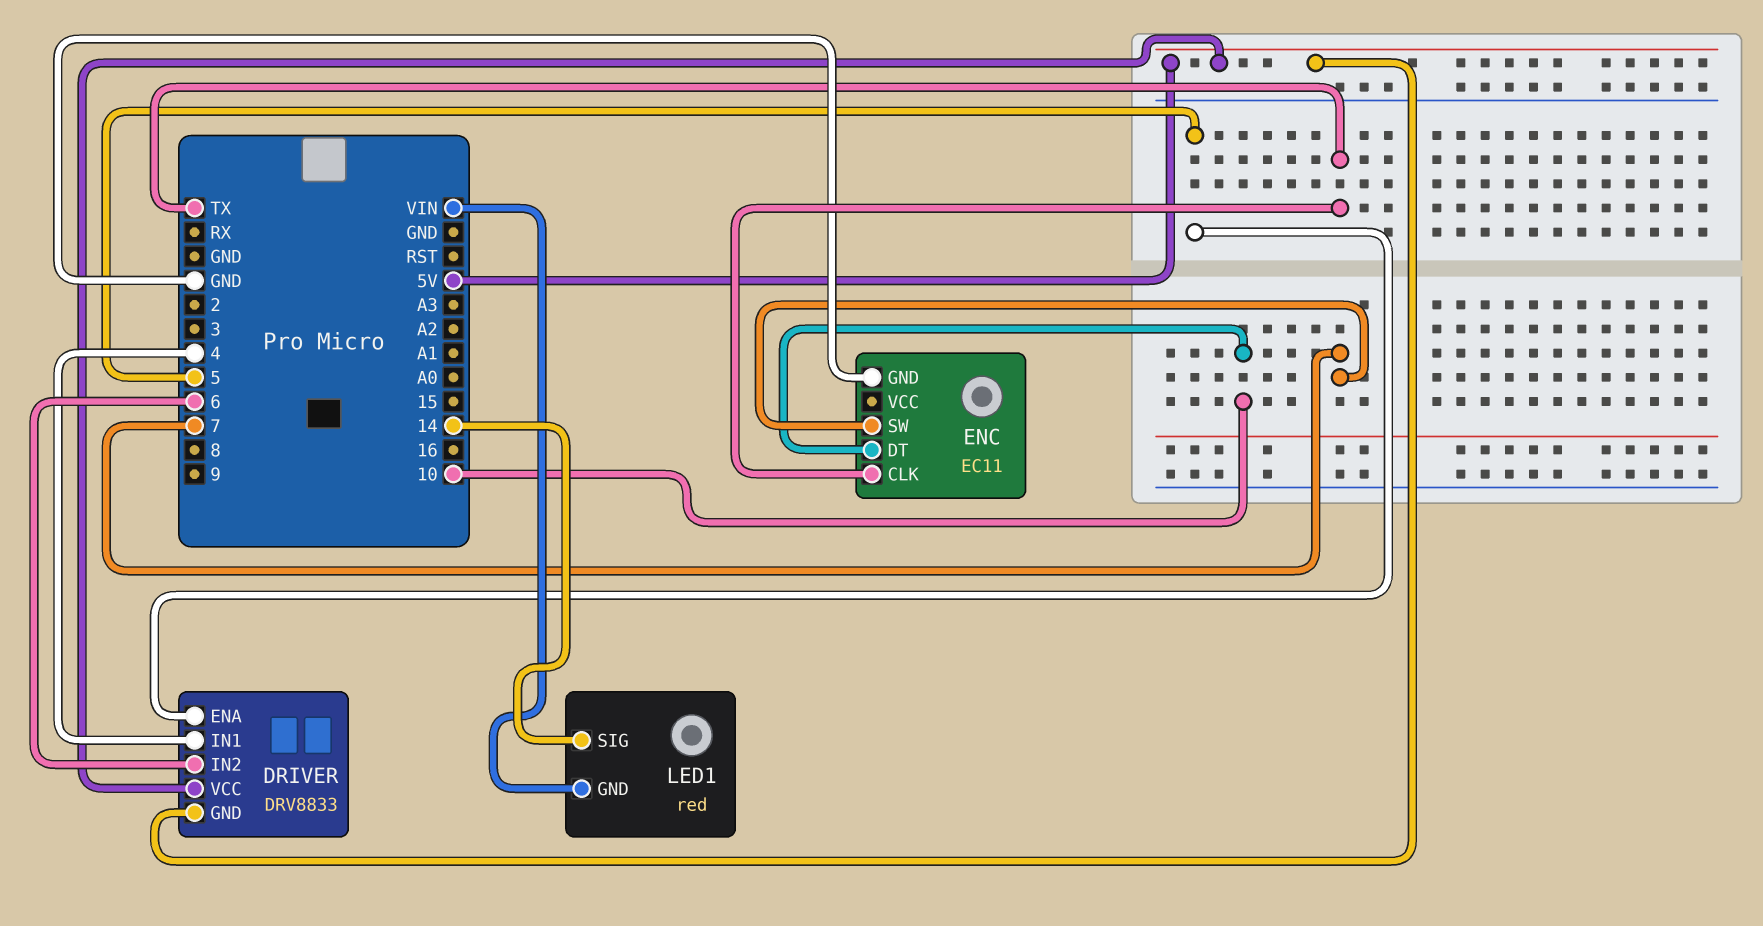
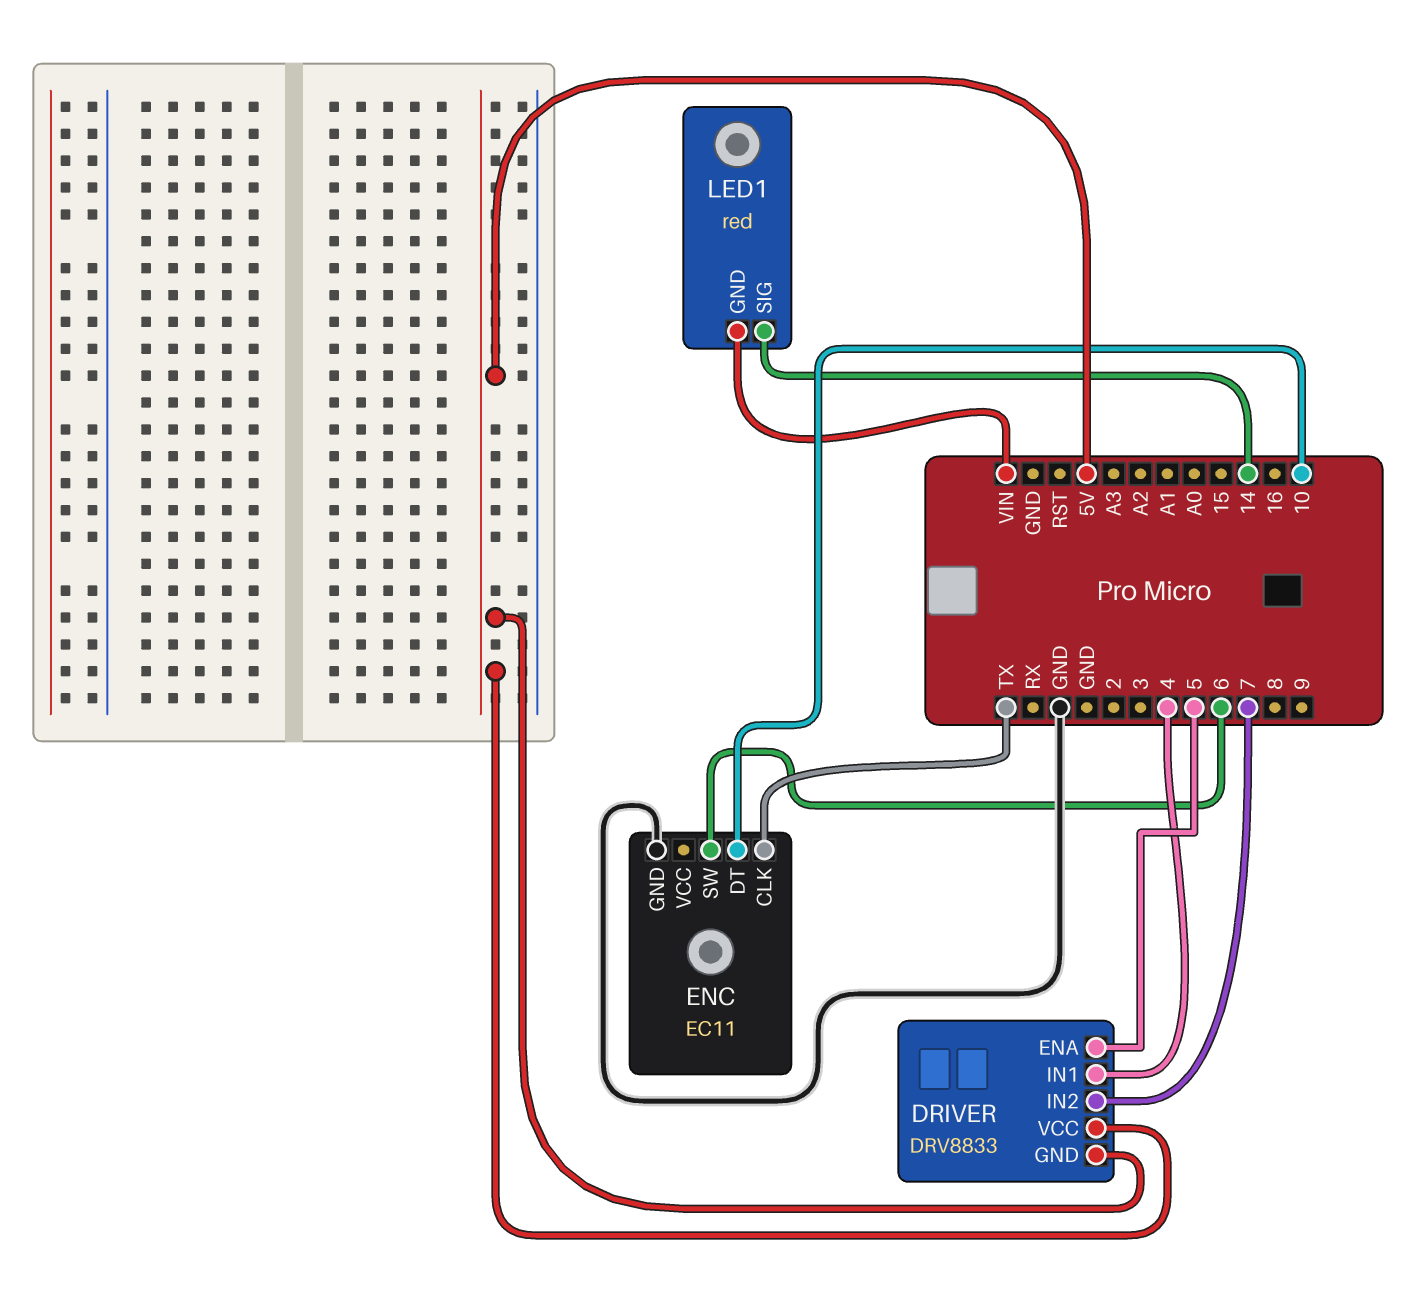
DRIVER pin IN2: 6 -> 7
ENC pin SW: 7 -> 6

